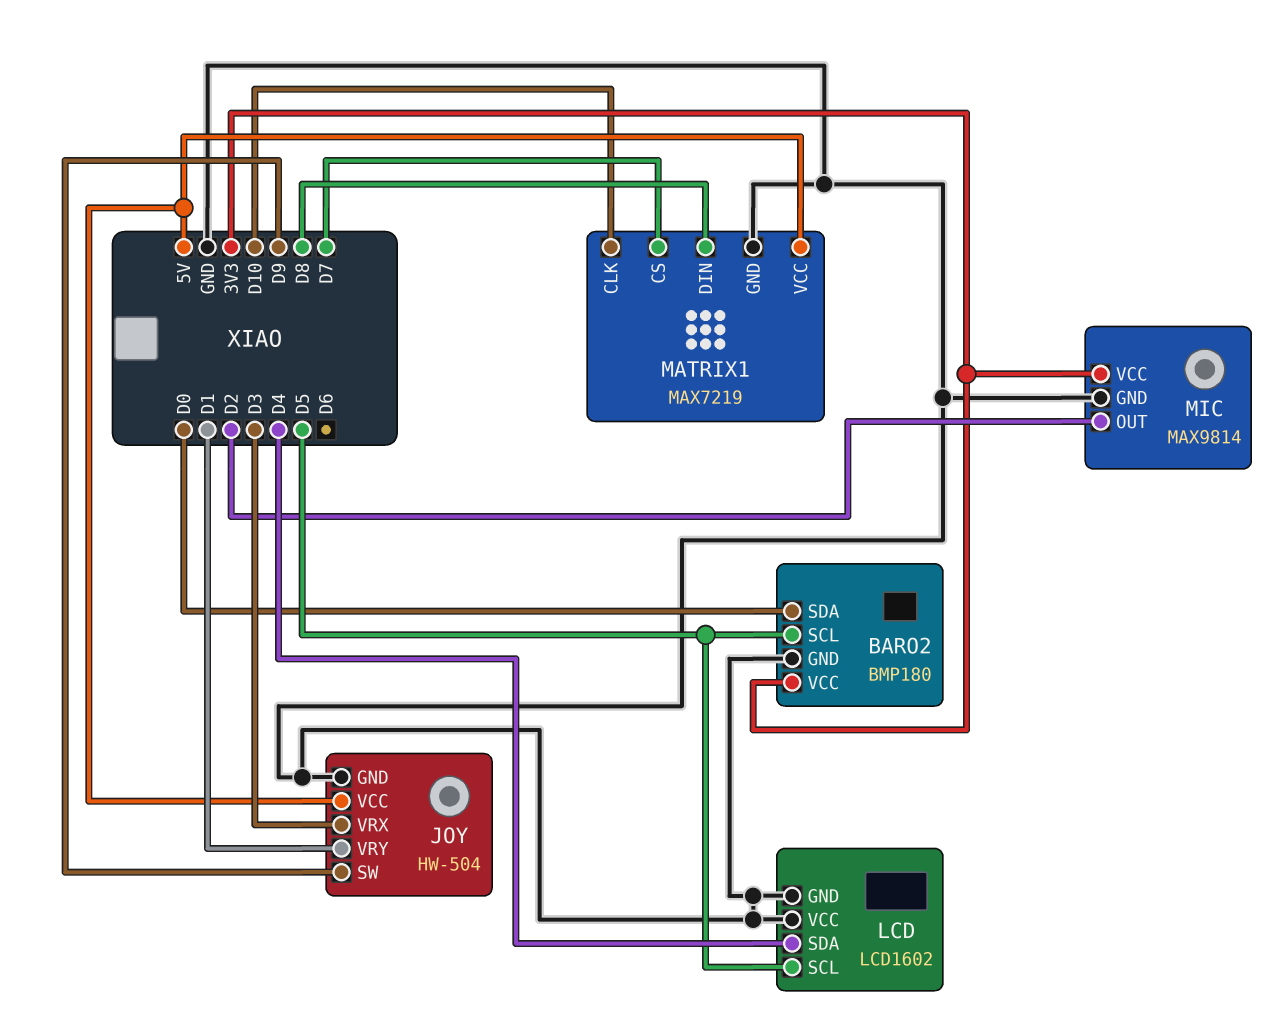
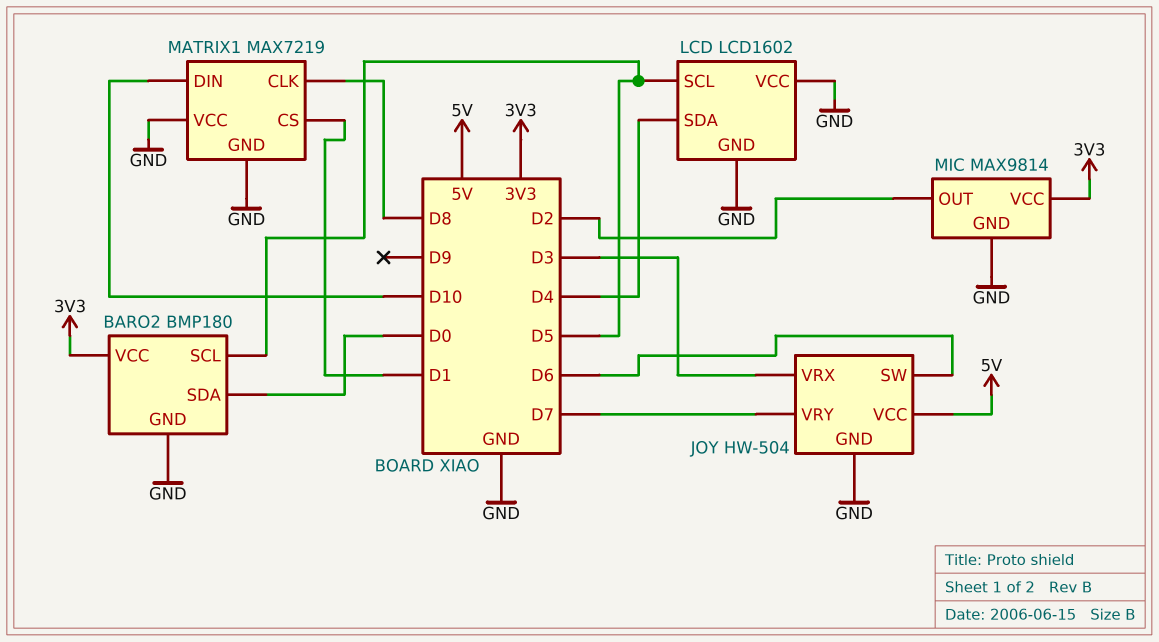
JOY pin SW: D9 -> D6
JOY pin VRY: D1 -> D7
MATRIX1 pin CLK: D10 -> D8
MATRIX1 pin CS: D7 -> D1
MATRIX1 pin DIN: D8 -> D10
MATRIX1 pin VCC: 5V -> GND

